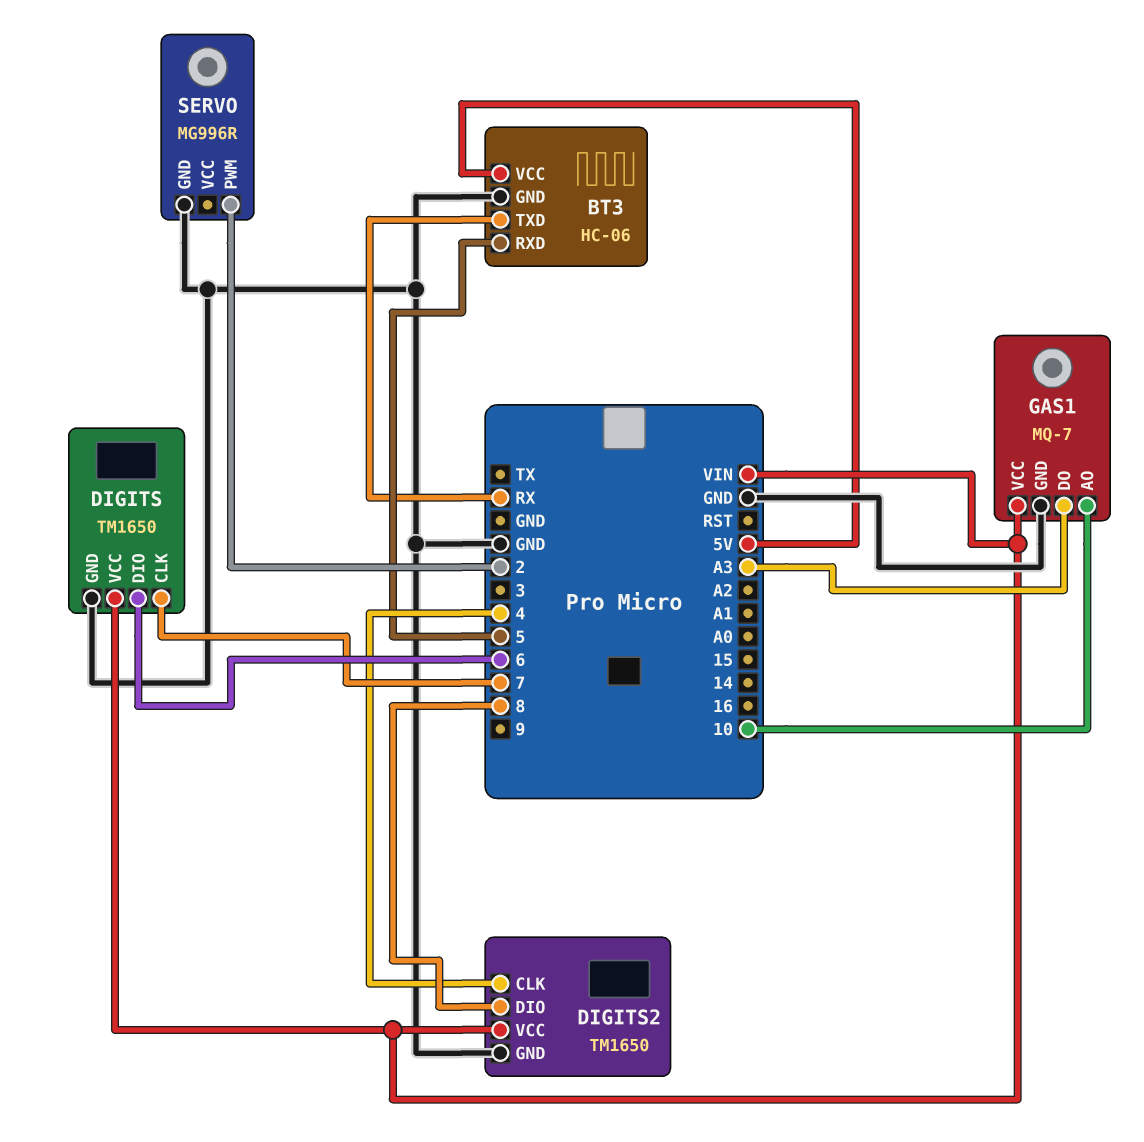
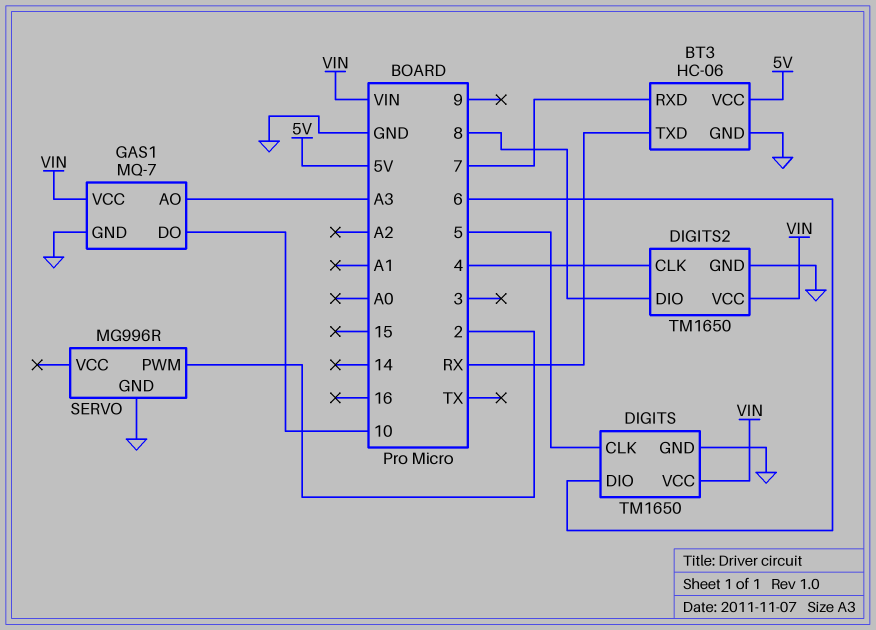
BT3 pin RXD: 5 -> 7
DIGITS pin CLK: 7 -> 5
GAS1 pin AO: 10 -> A3
GAS1 pin DO: A3 -> 10

